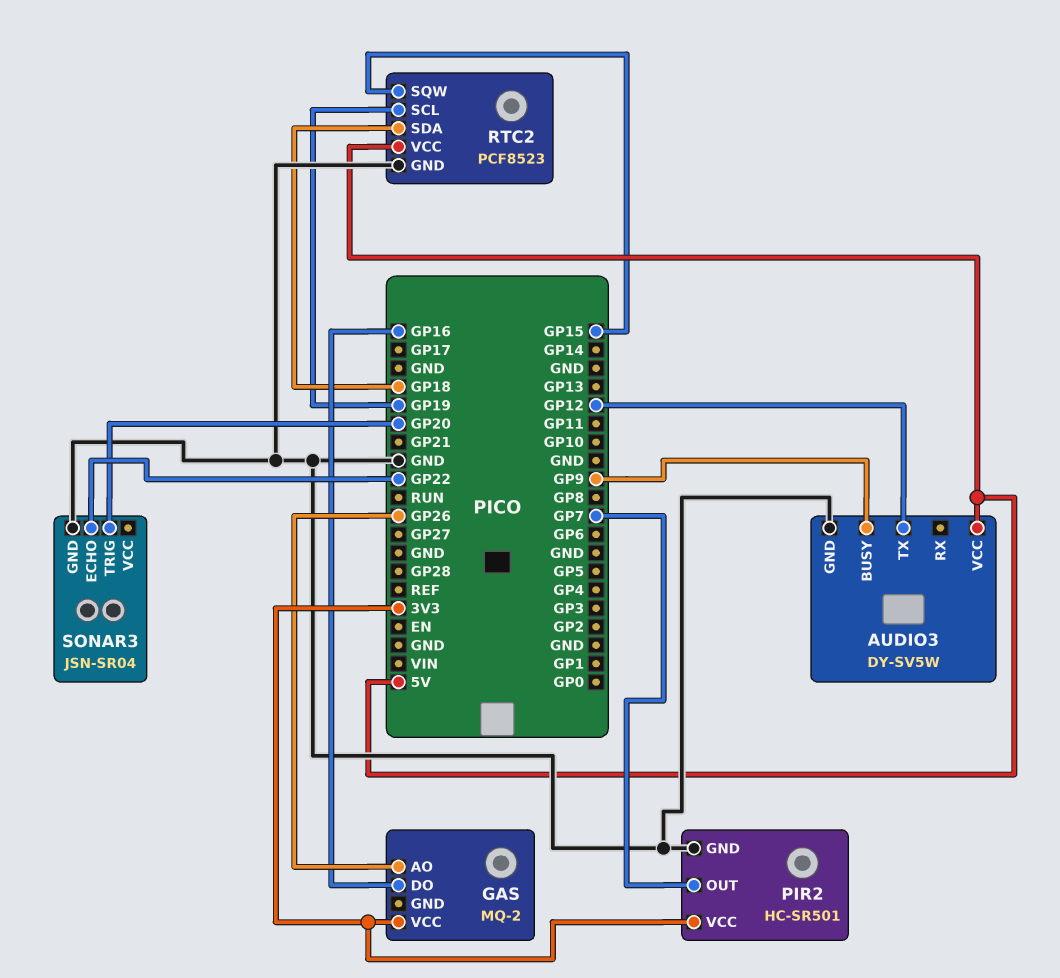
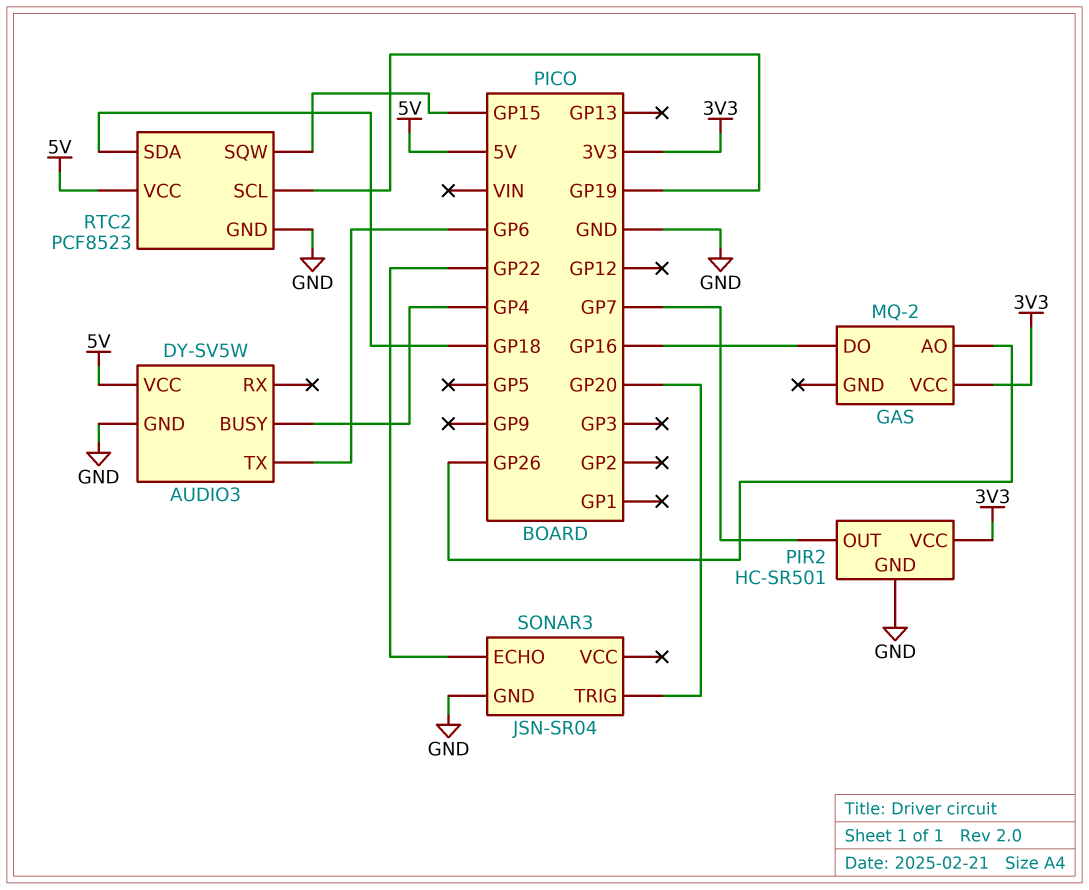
AUDIO3 pin BUSY: GP9 -> GP4
AUDIO3 pin TX: GP12 -> GP6

